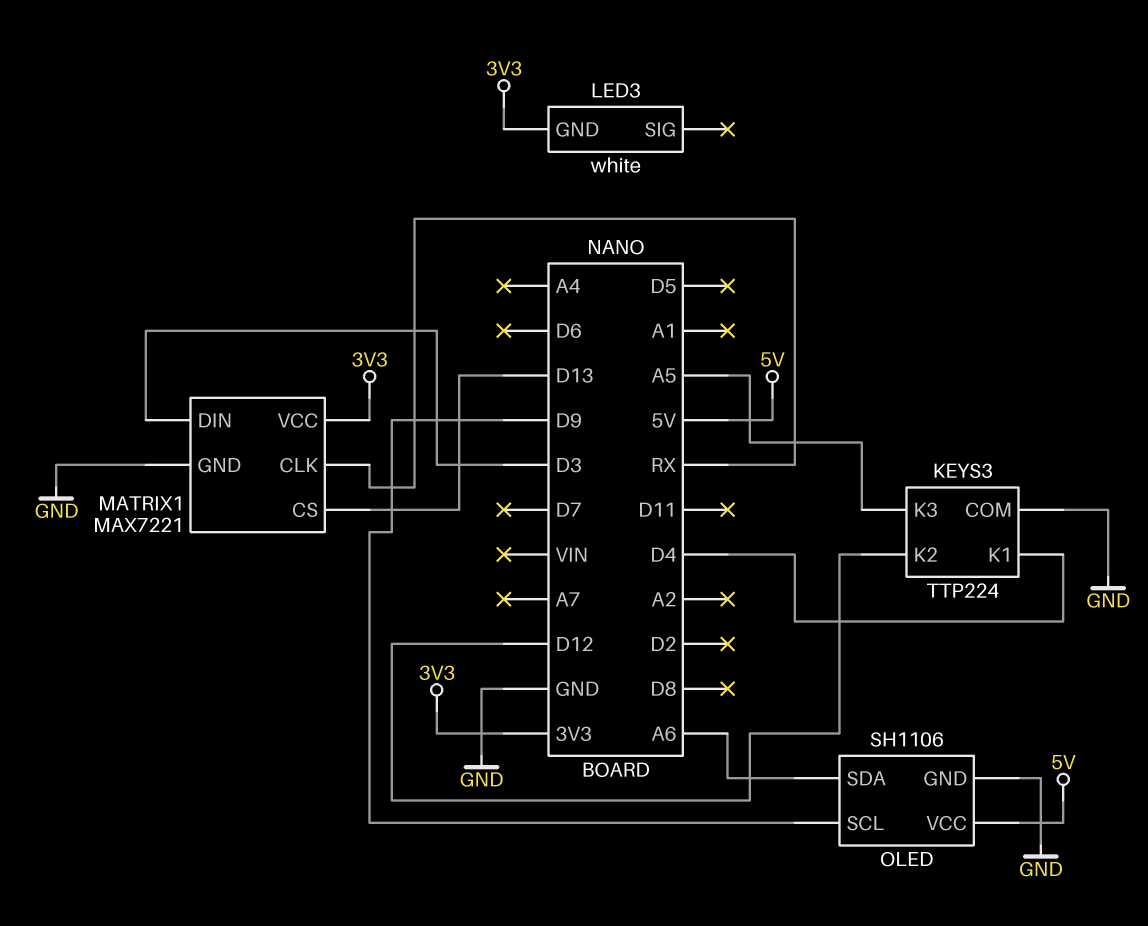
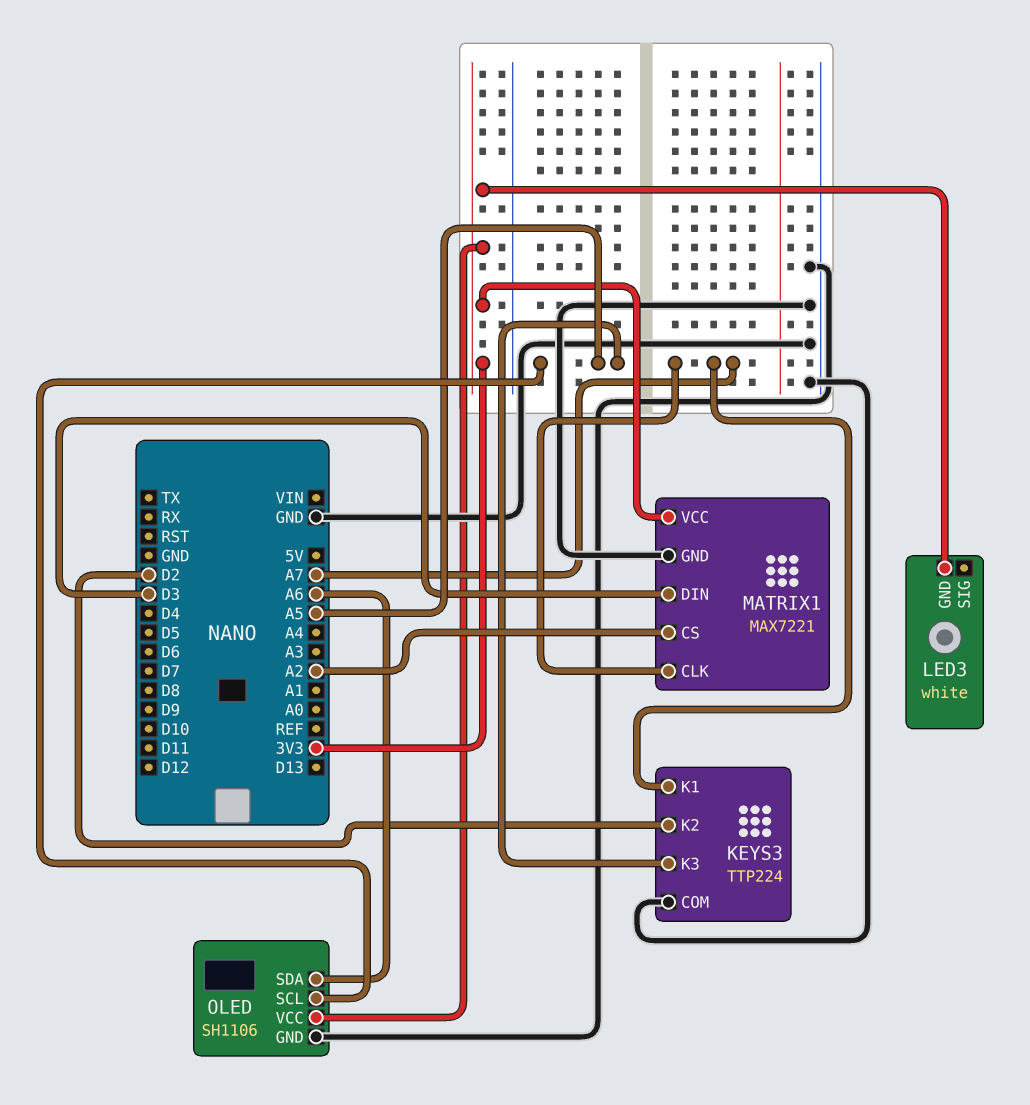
KEYS3 pin K1: D4 -> A7
KEYS3 pin K2: D12 -> D2
MATRIX1 pin CLK: RX -> A7
MATRIX1 pin CS: D13 -> A2
OLED pin SCL: D9 -> A5
OLED pin VCC: 5V -> 3V3

